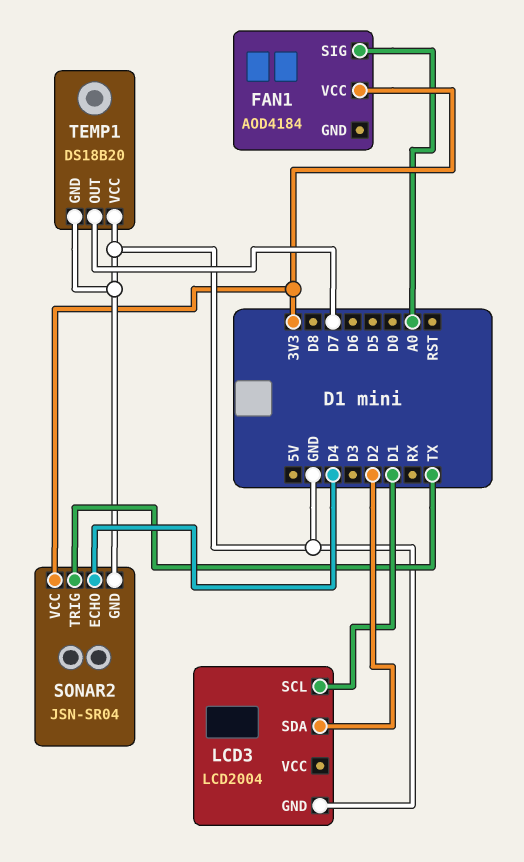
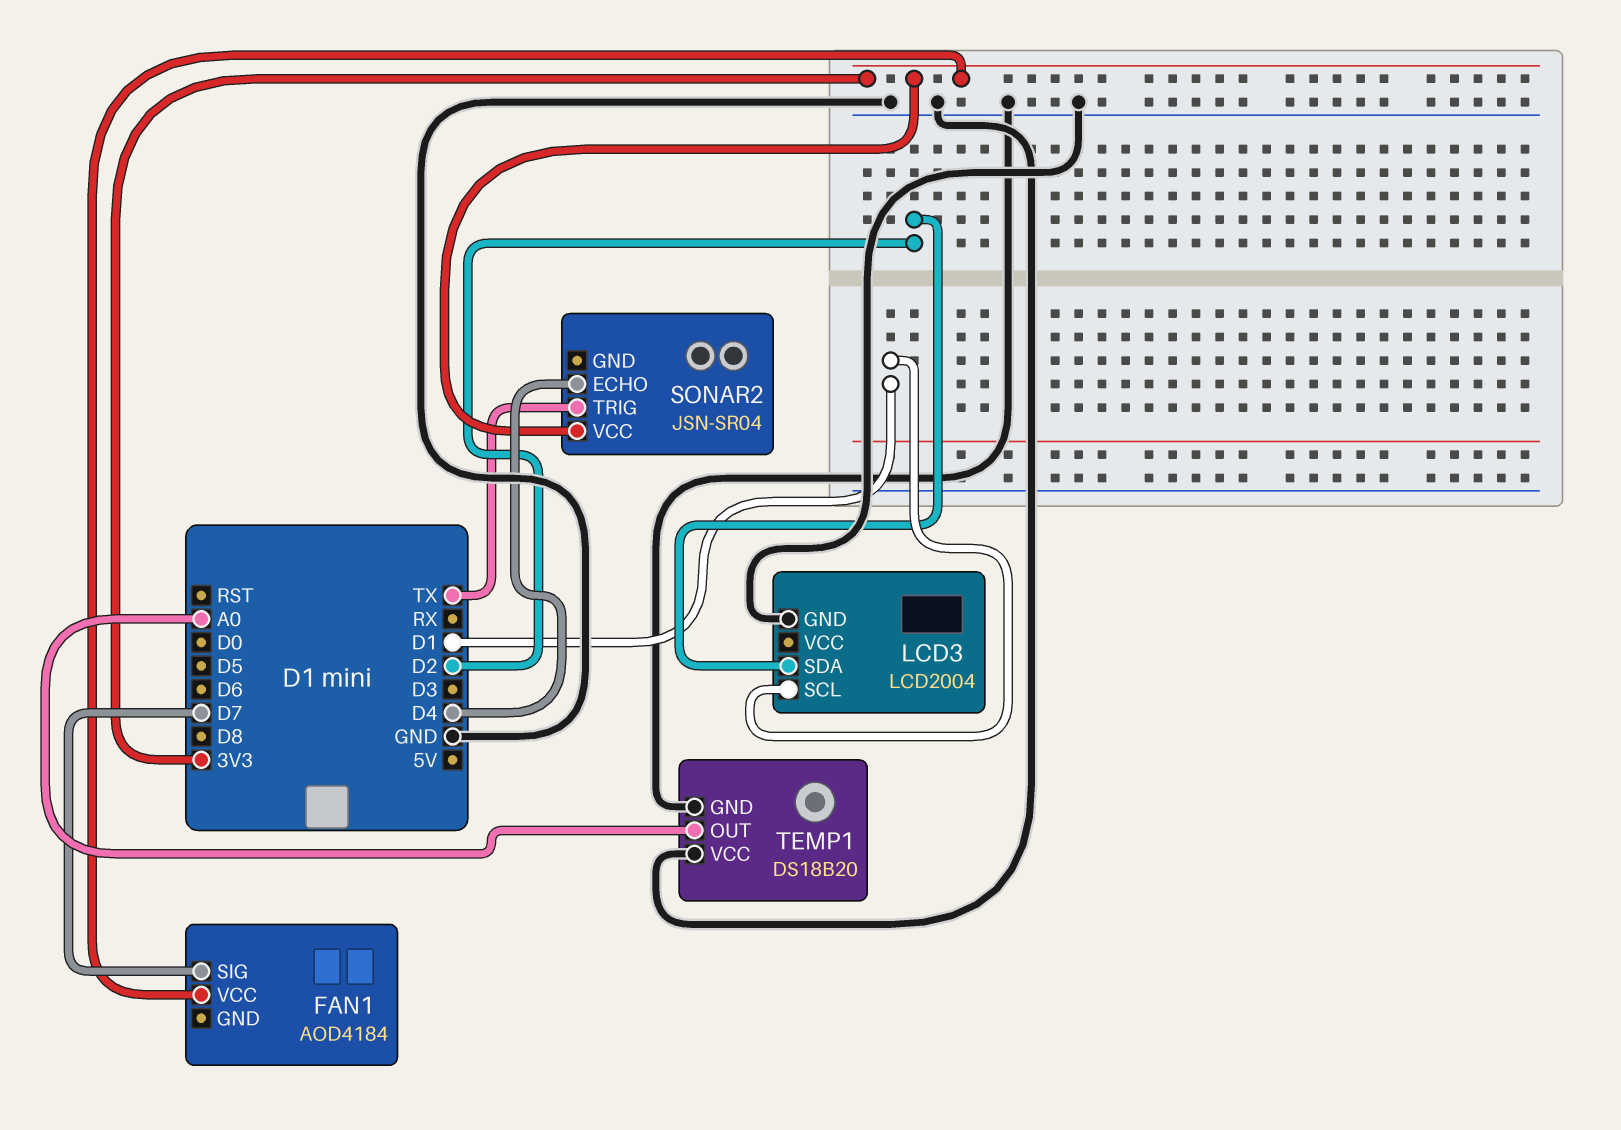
FAN1 pin SIG: A0 -> D7
SONAR2 pin GND: GND -> none
TEMP1 pin OUT: D7 -> A0

